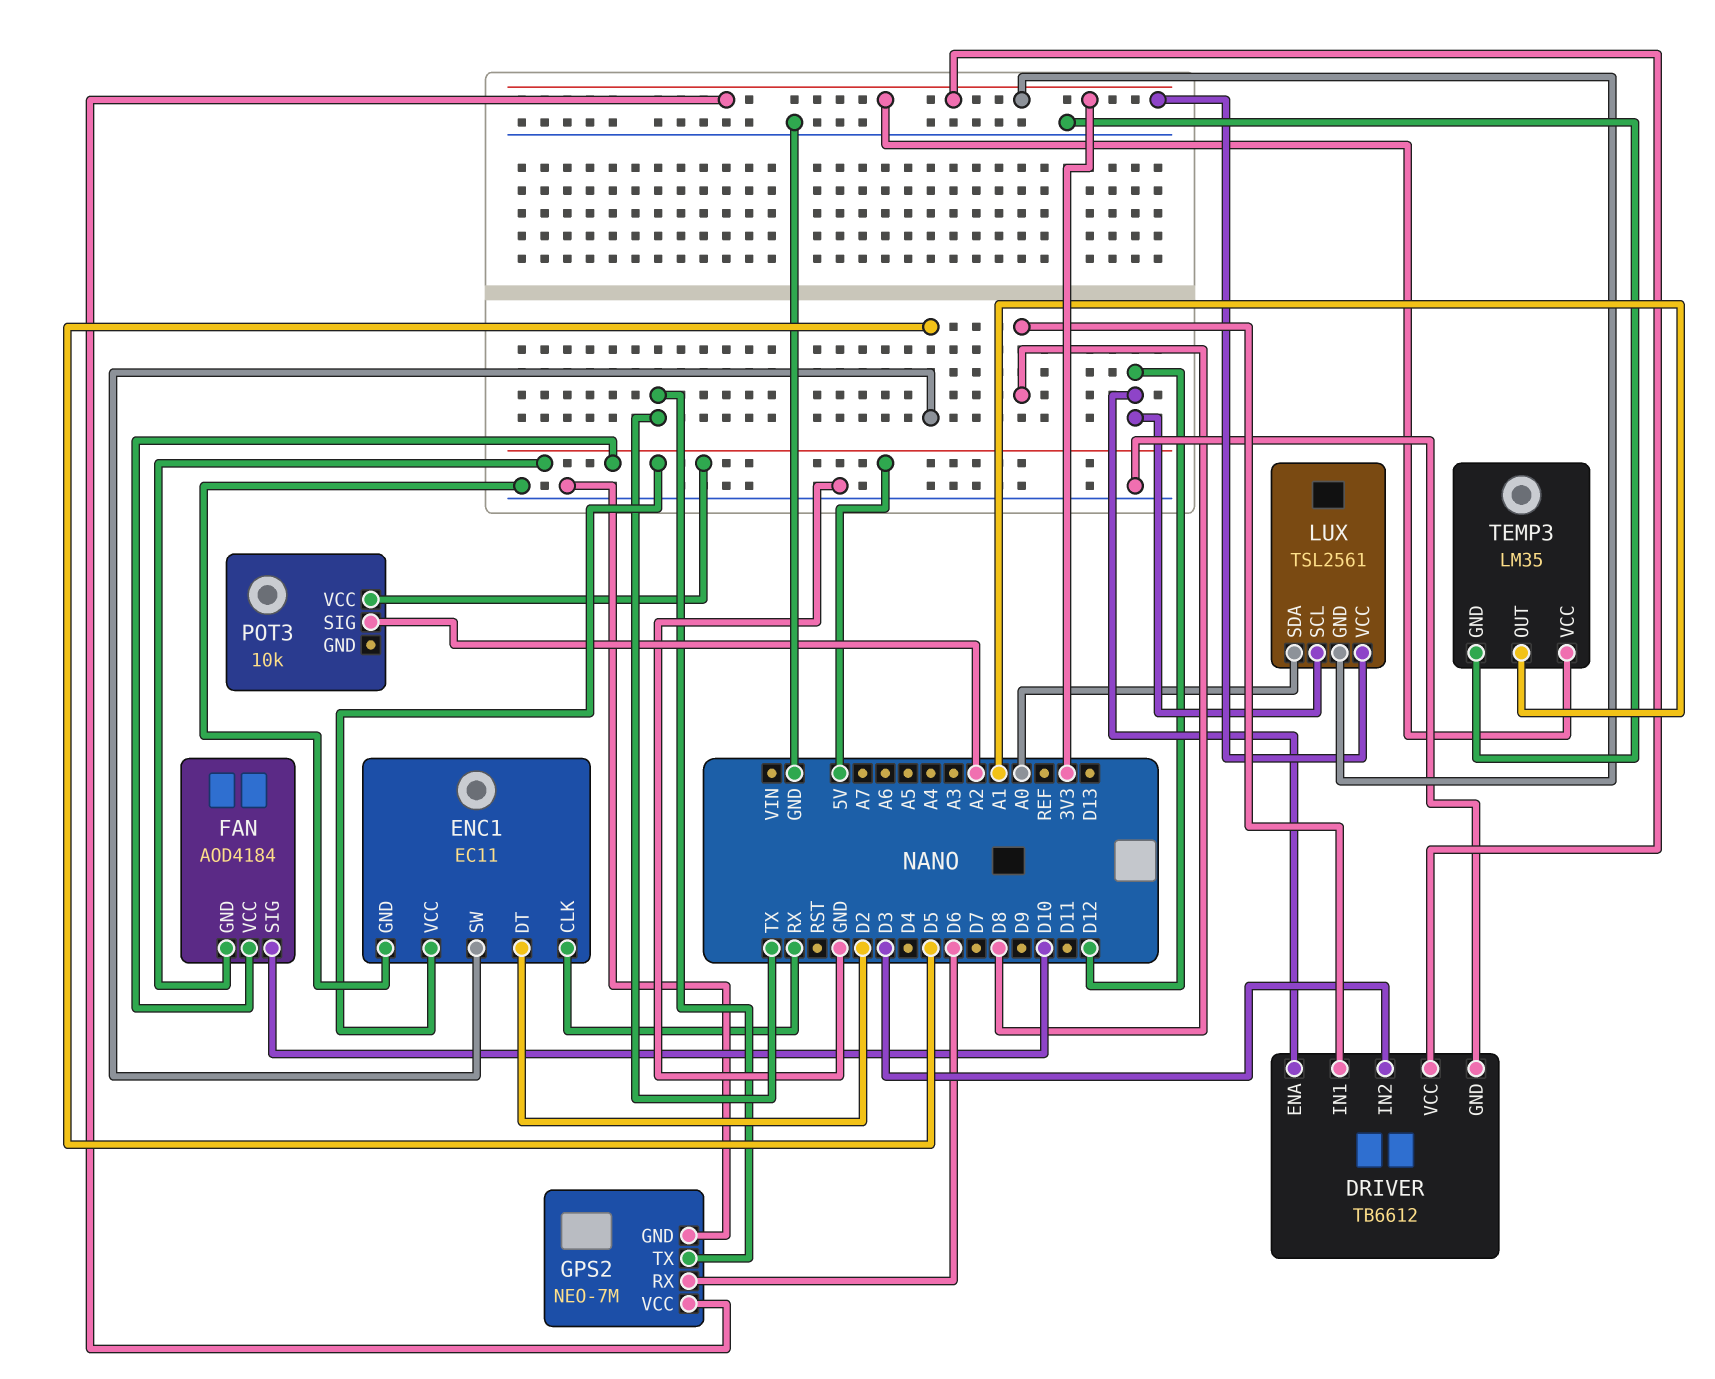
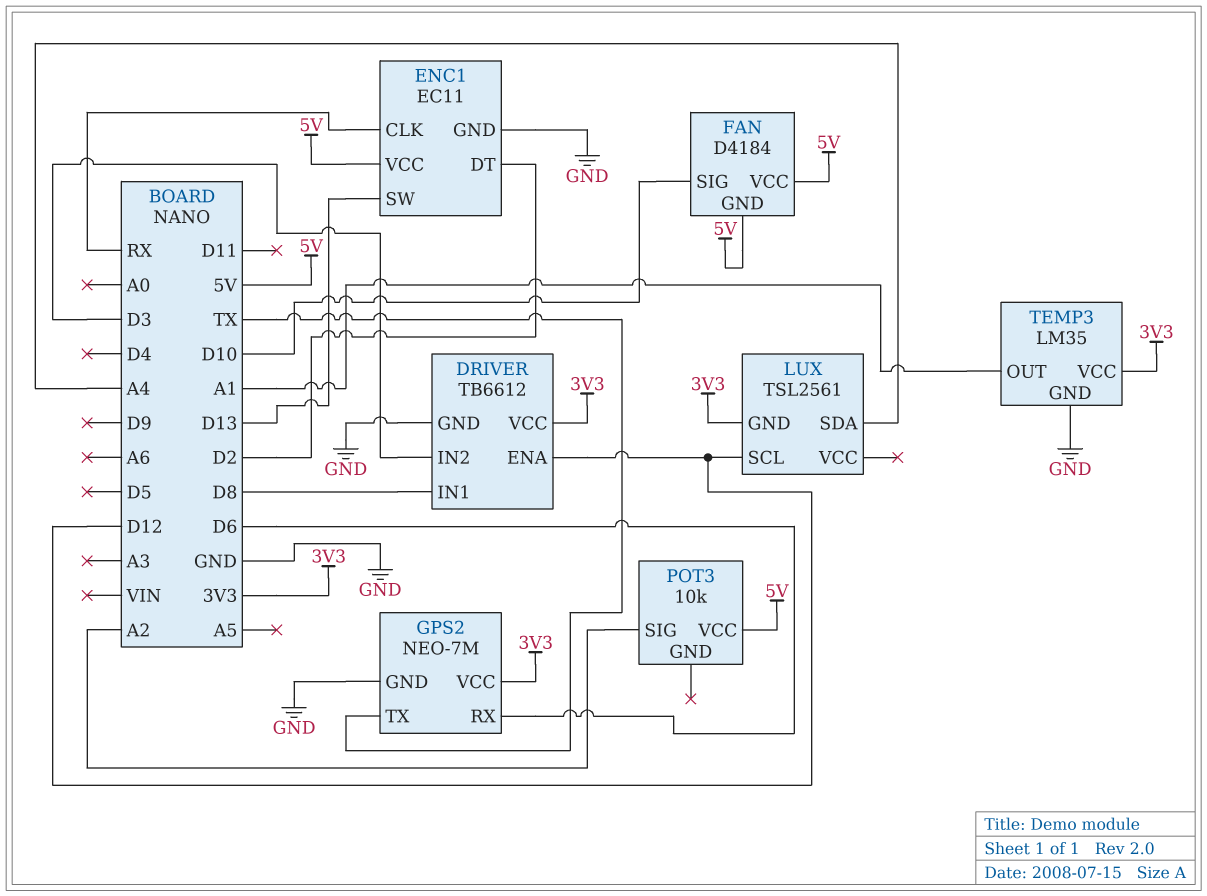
ENC1 pin SW: D5 -> D13
FAN: AOD4184 -> D4184
LUX pin SDA: A0 -> A4
LUX pin VCC: 3V3 -> none

